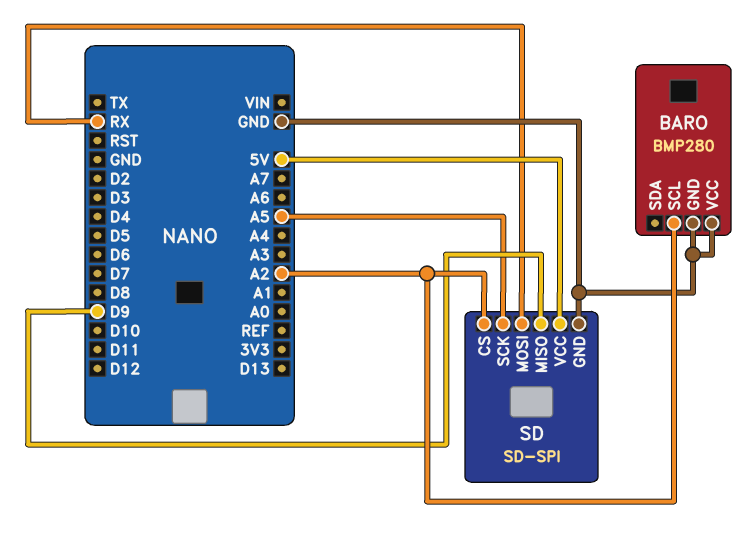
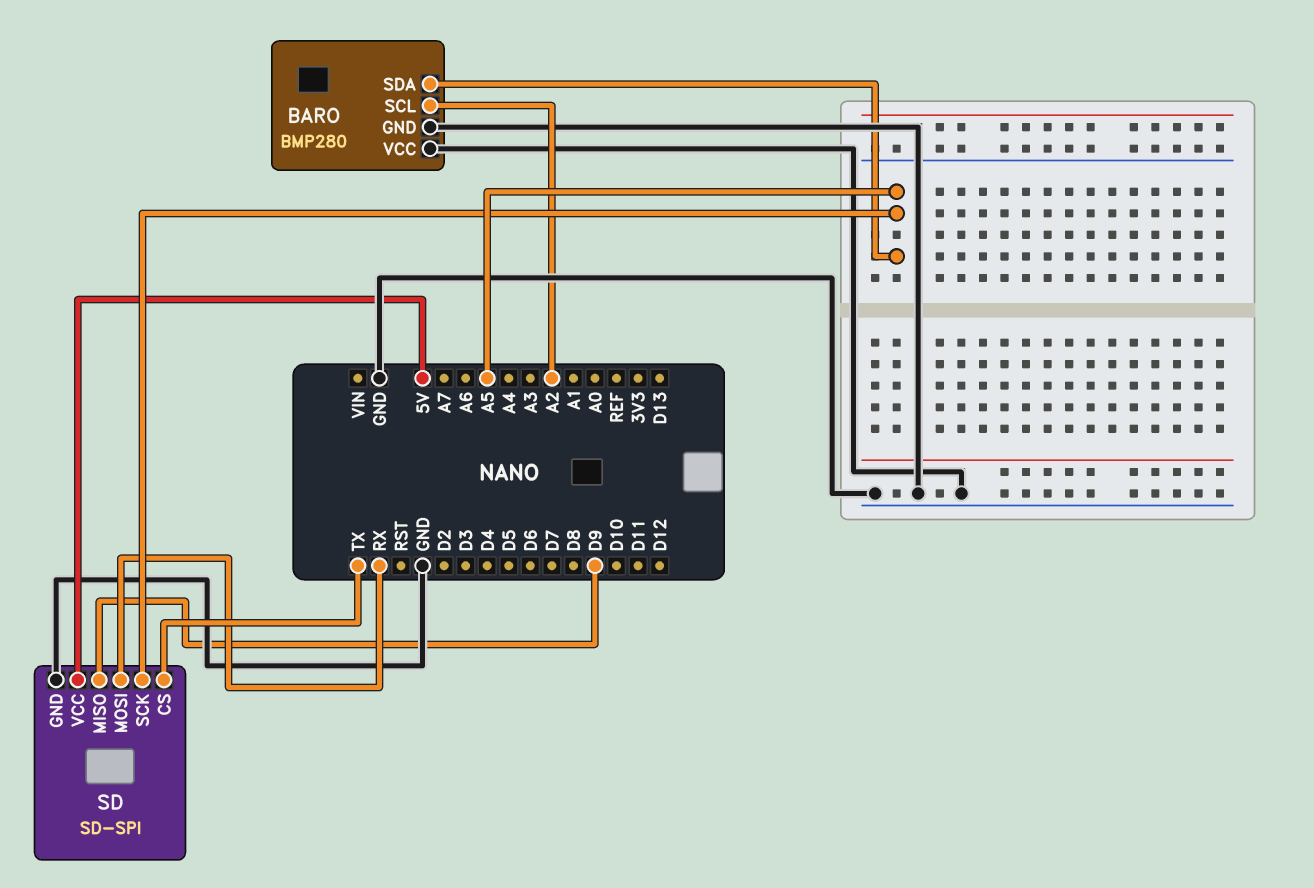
BARO pin SDA: none -> A5
SD pin CS: A2 -> TX

